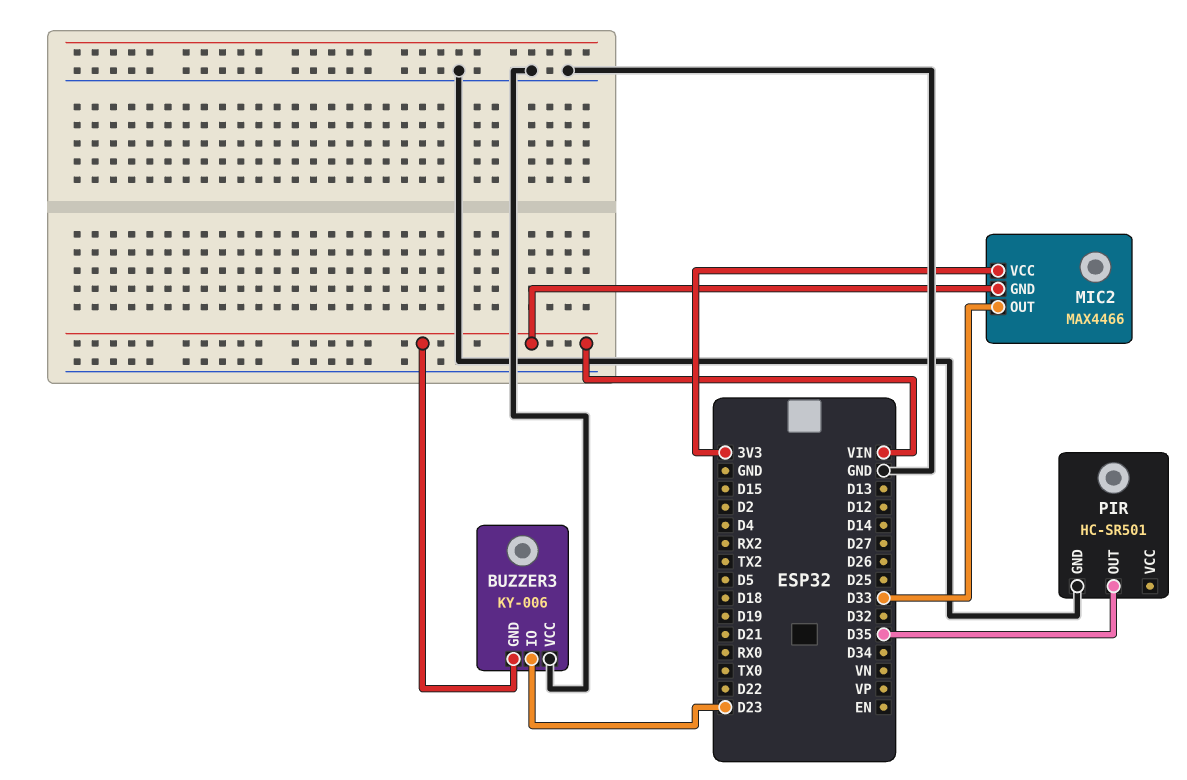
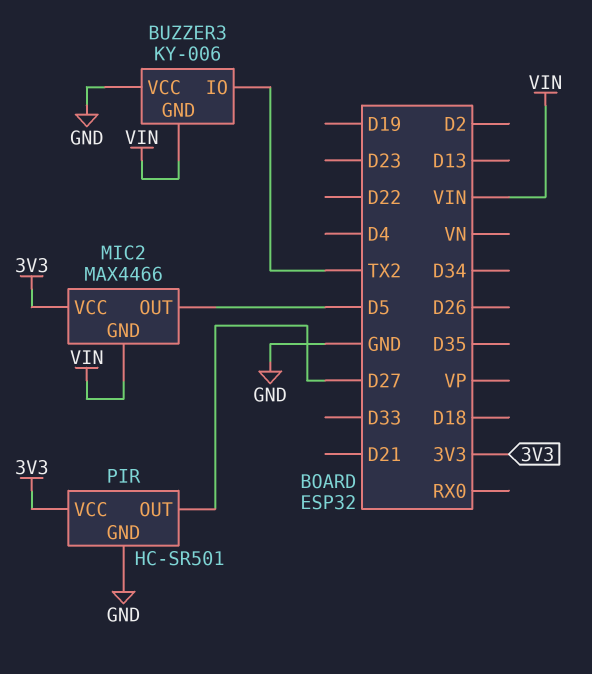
BUZZER3 pin IO: D23 -> TX2
MIC2 pin OUT: D33 -> D5
PIR pin OUT: D35 -> D27
PIR pin VCC: none -> 3V3

